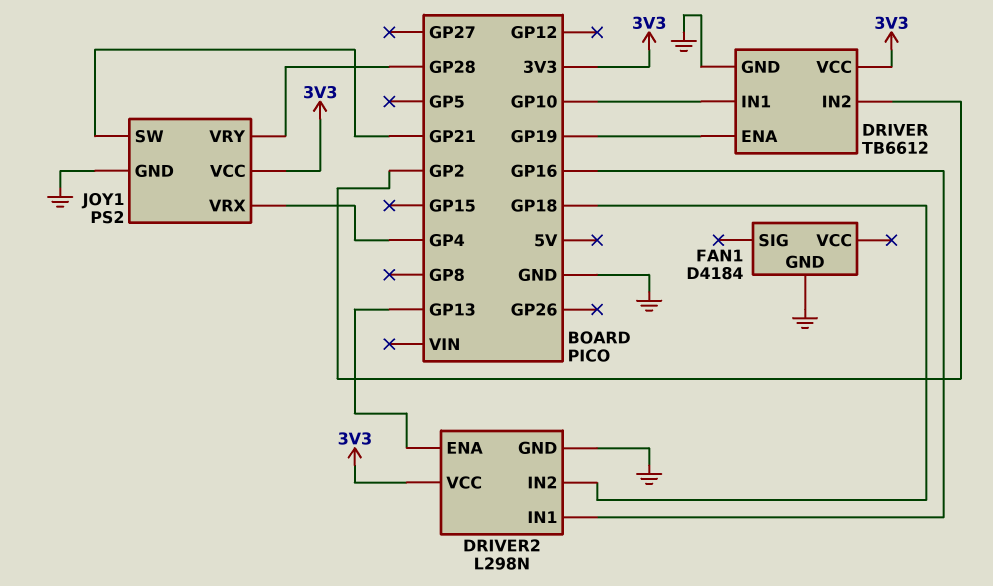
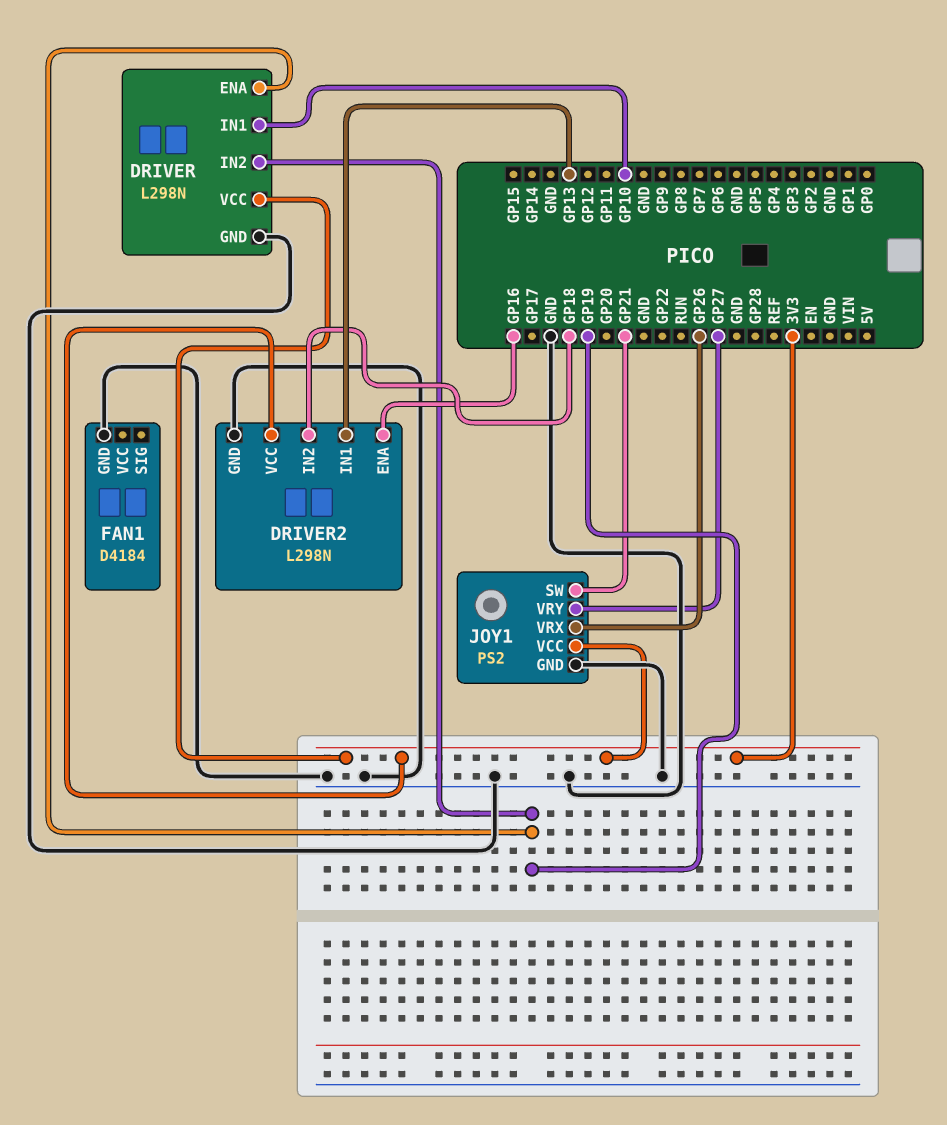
DRIVER: TB6612 -> L298N
DRIVER pin IN2: GP2 -> GP19
DRIVER2 pin ENA: GP13 -> GP16
DRIVER2 pin IN1: GP16 -> GP13
JOY1 pin VRX: GP4 -> GP26
JOY1 pin VRY: GP28 -> GP27

